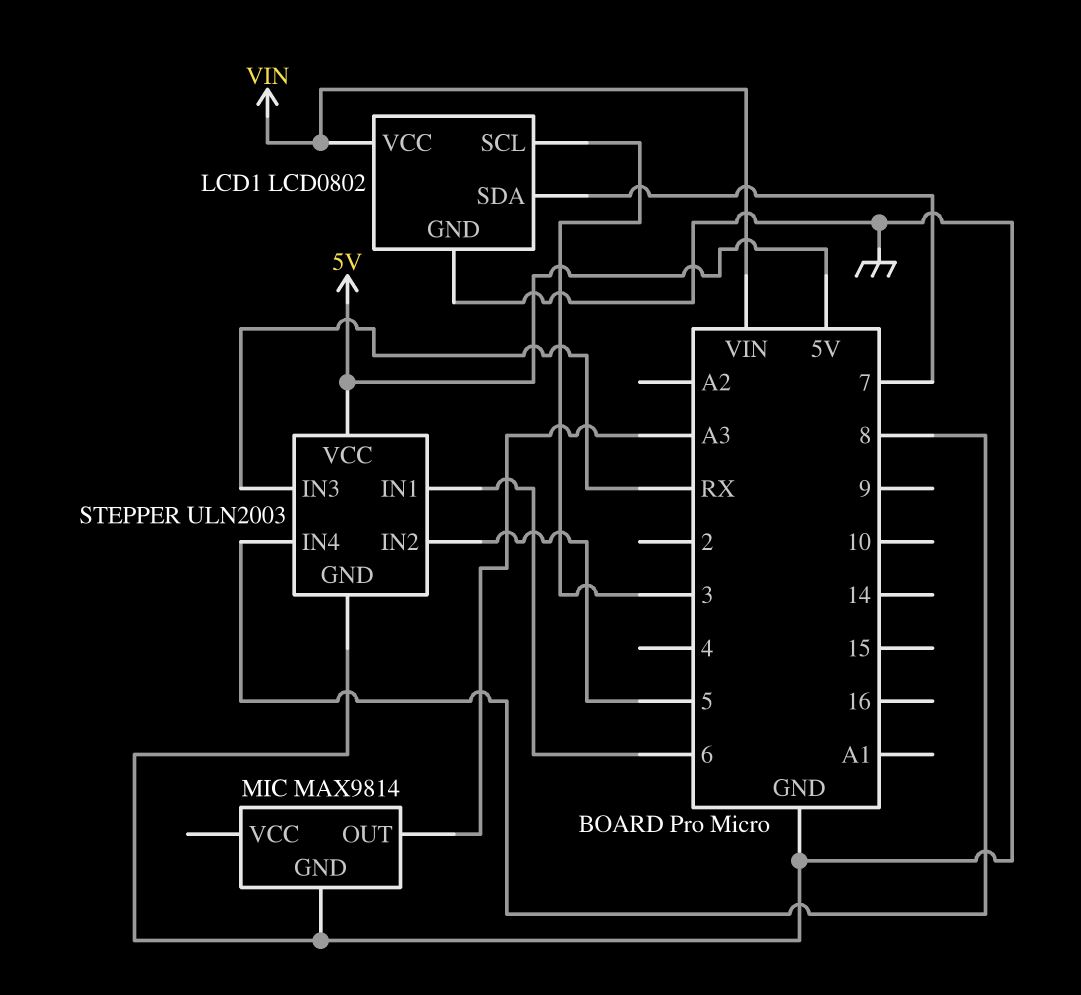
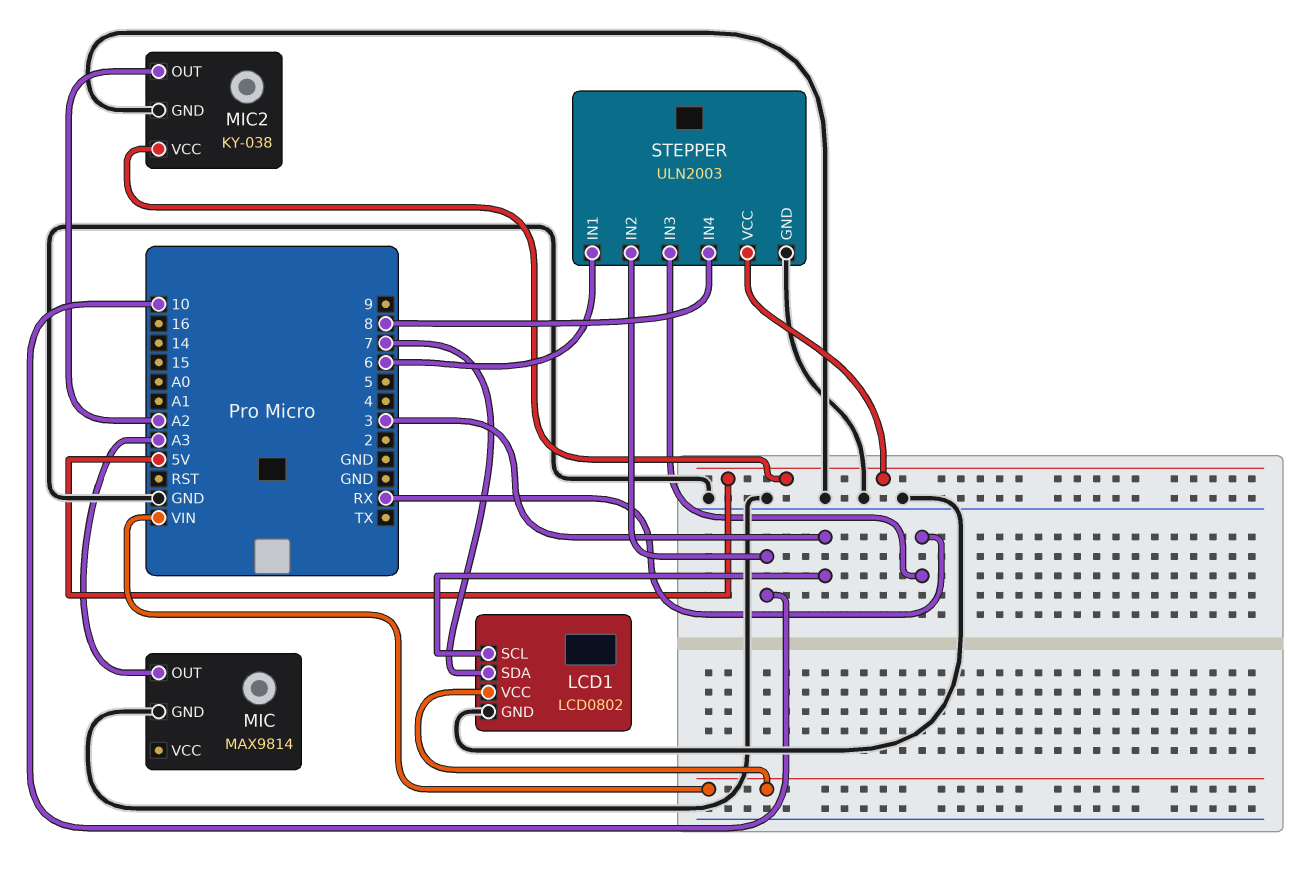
MIC2: none -> KY-038
MIC2 pin GND: none -> GND
MIC2 pin OUT: none -> A2
MIC2 pin VCC: none -> 5V
STEPPER pin IN2: 5 -> 10

